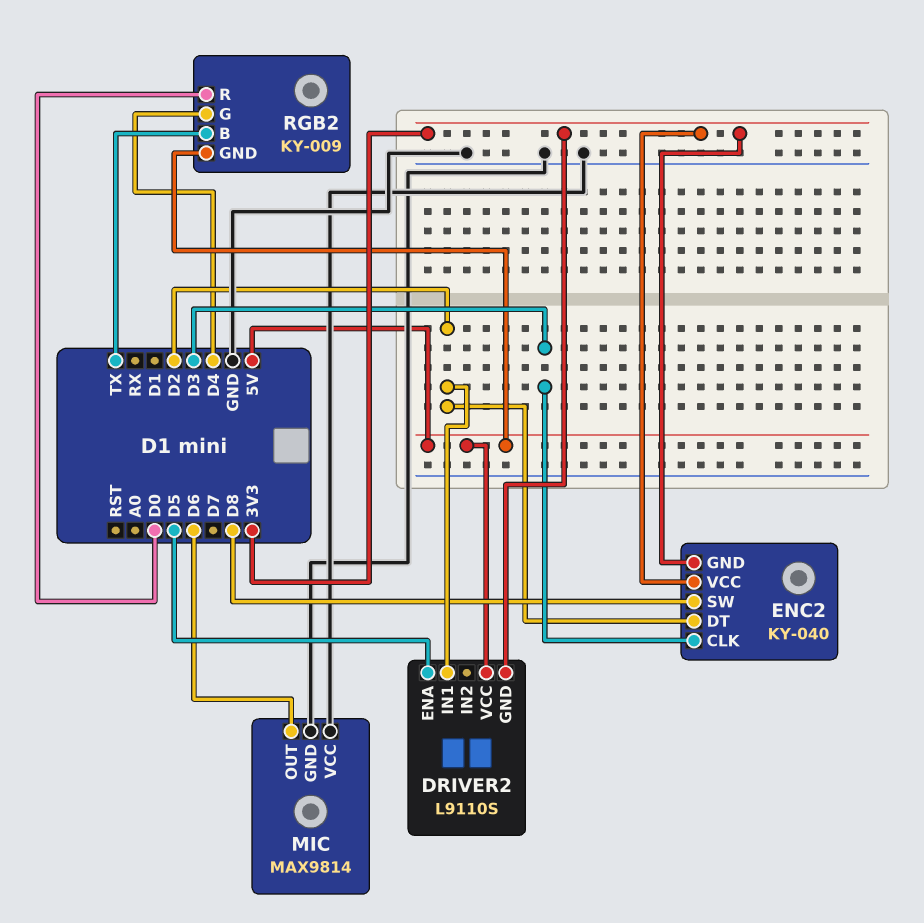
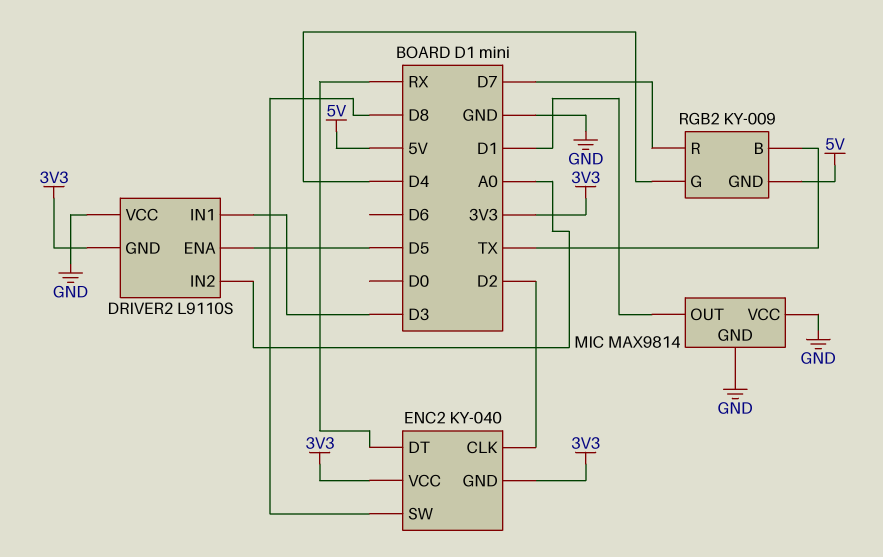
DRIVER2 pin IN1: D2 -> D3
DRIVER2 pin IN2: none -> A0
DRIVER2 pin VCC: 5V -> GND
ENC2 pin CLK: D3 -> D2
ENC2 pin DT: D2 -> RX
MIC pin OUT: D6 -> D1
RGB2 pin R: D0 -> D7

